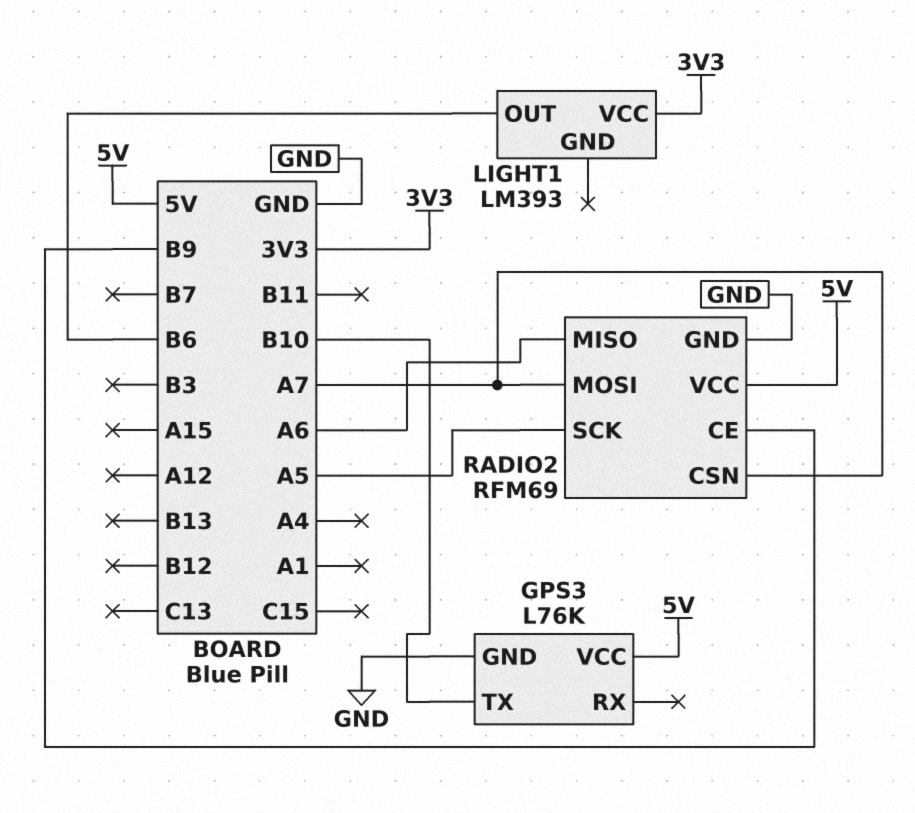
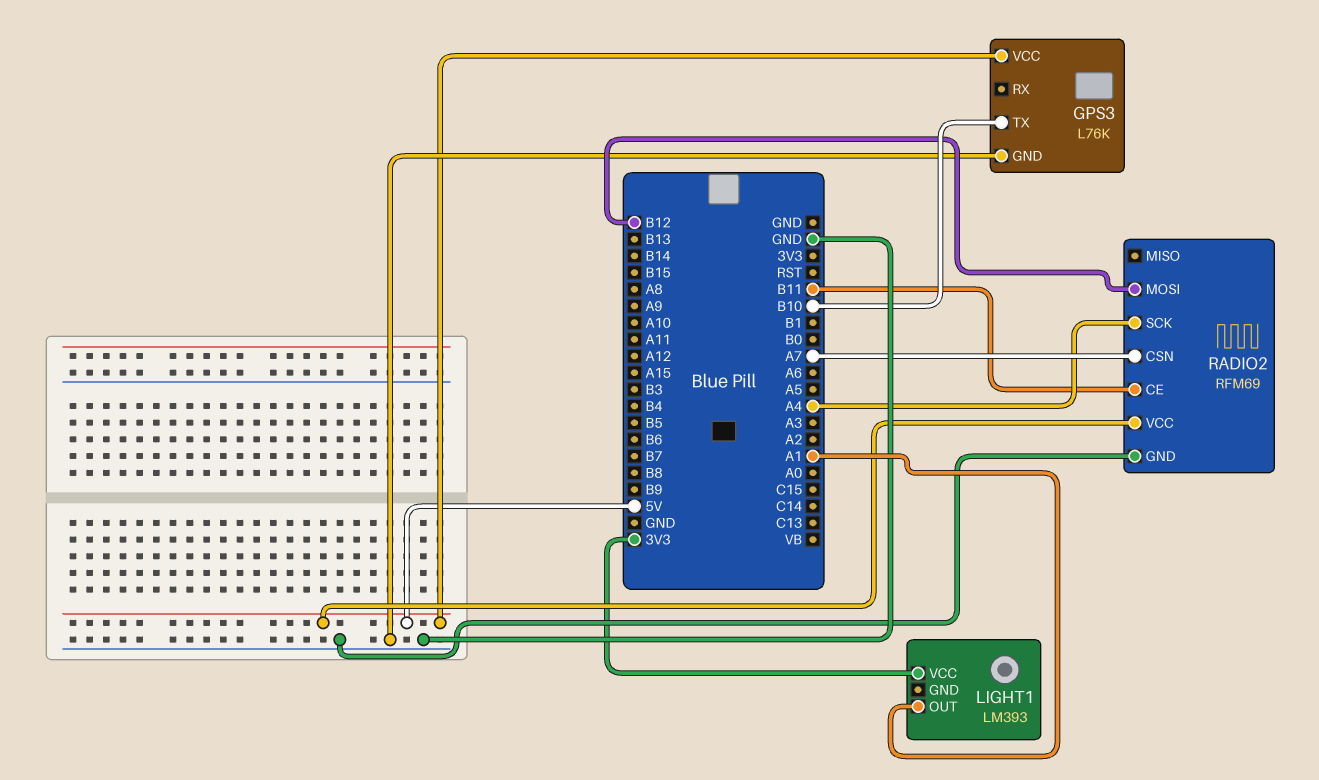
LIGHT1 pin OUT: B6 -> A1
RADIO2 pin CE: B9 -> B11
RADIO2 pin MISO: A6 -> none
RADIO2 pin MOSI: A7 -> B12
RADIO2 pin SCK: A5 -> A4

